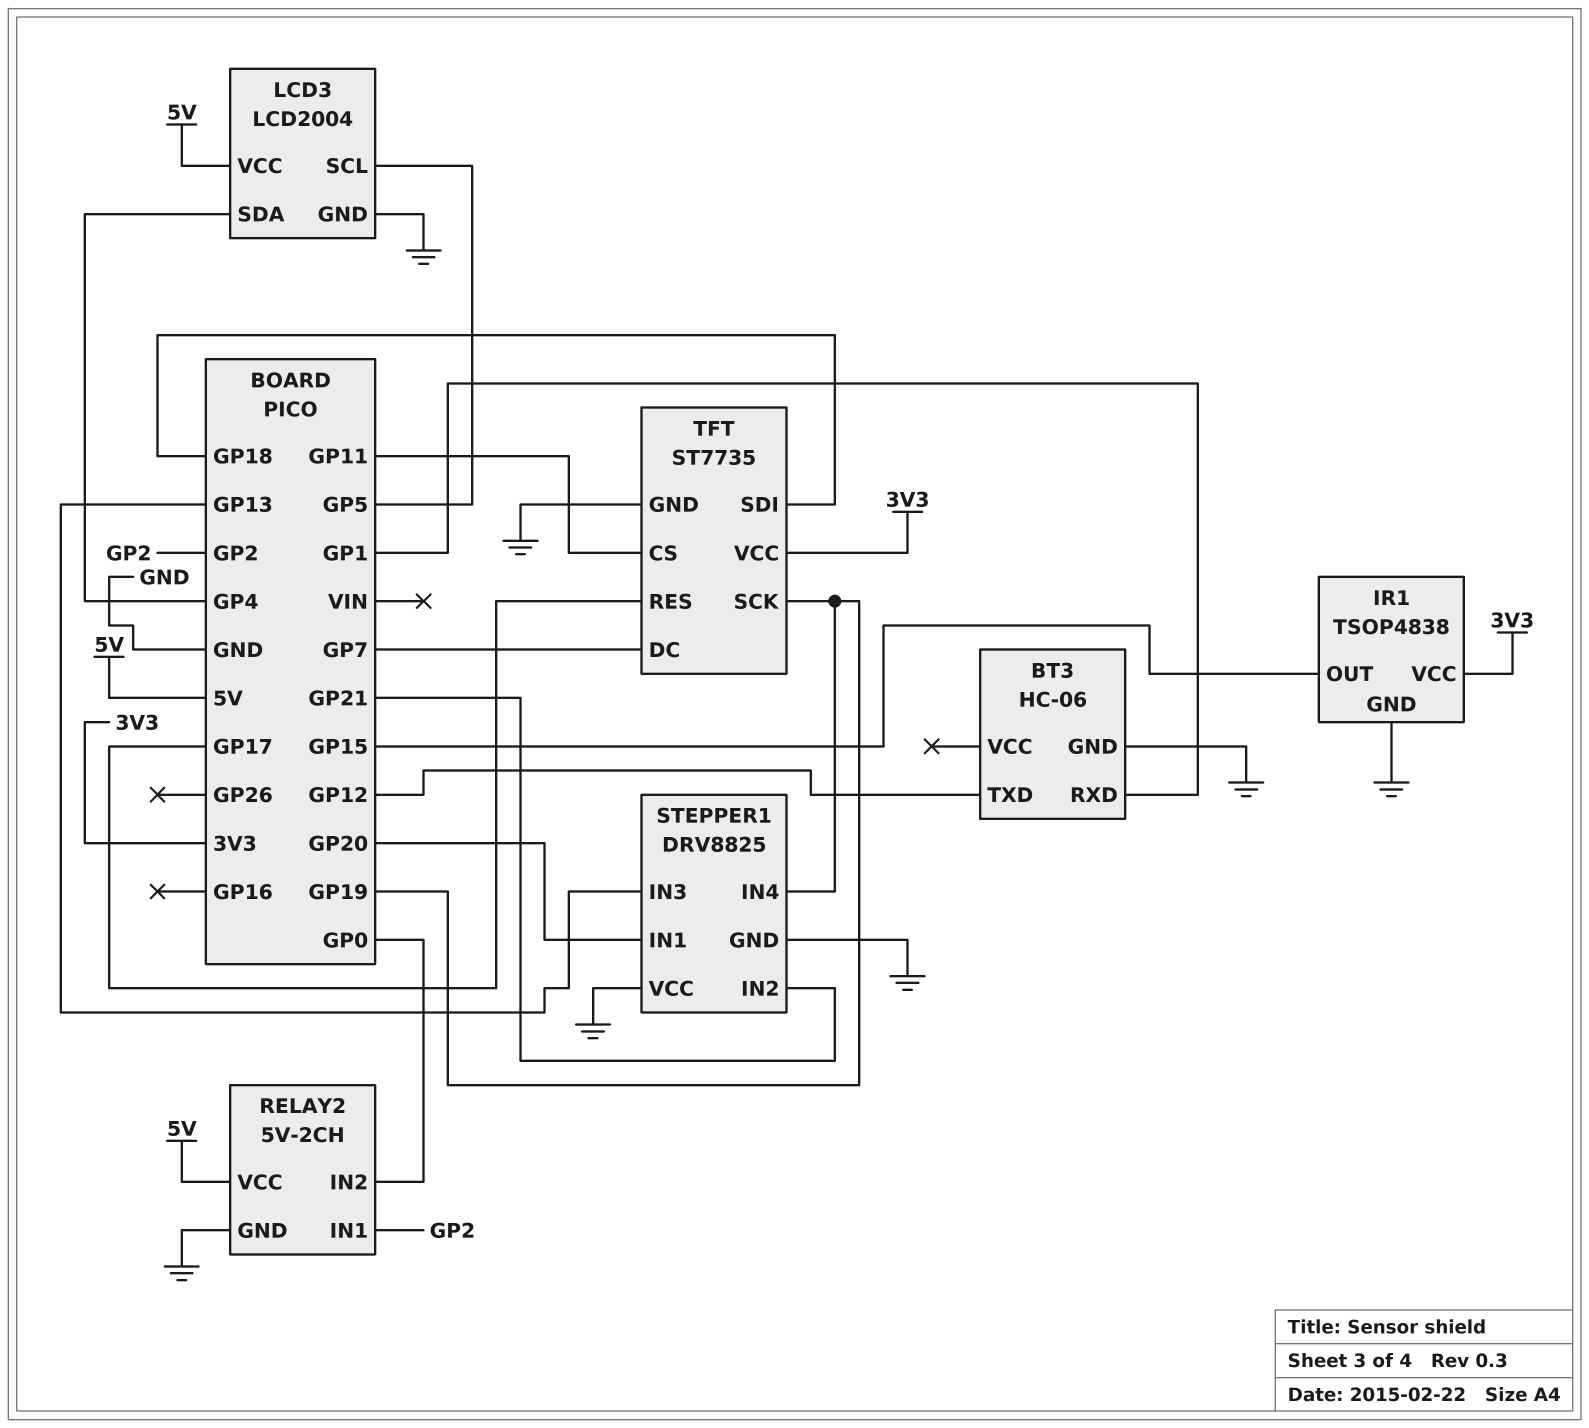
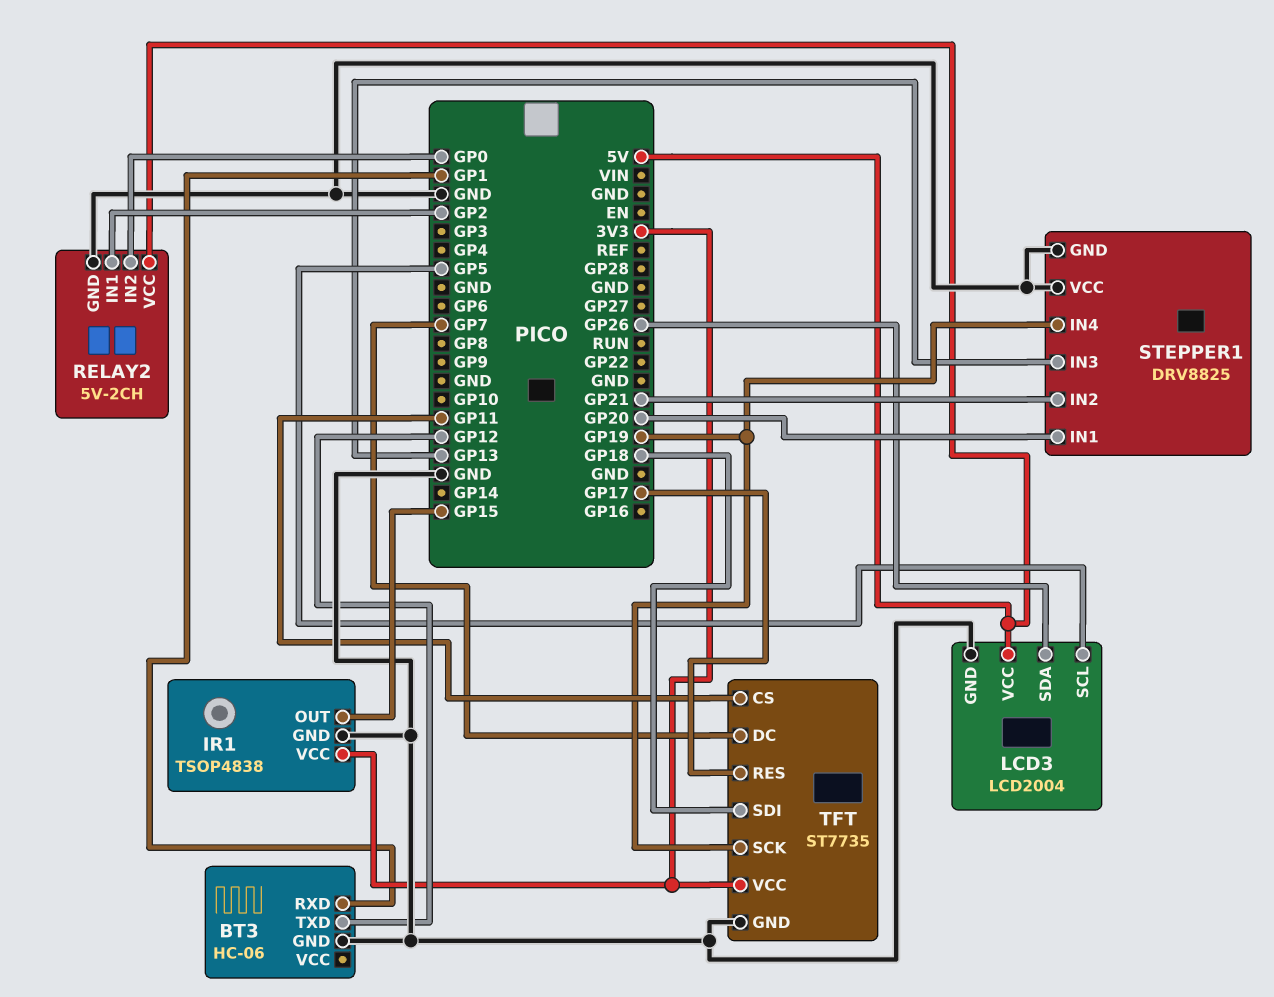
LCD3 pin SDA: GP4 -> GP26

